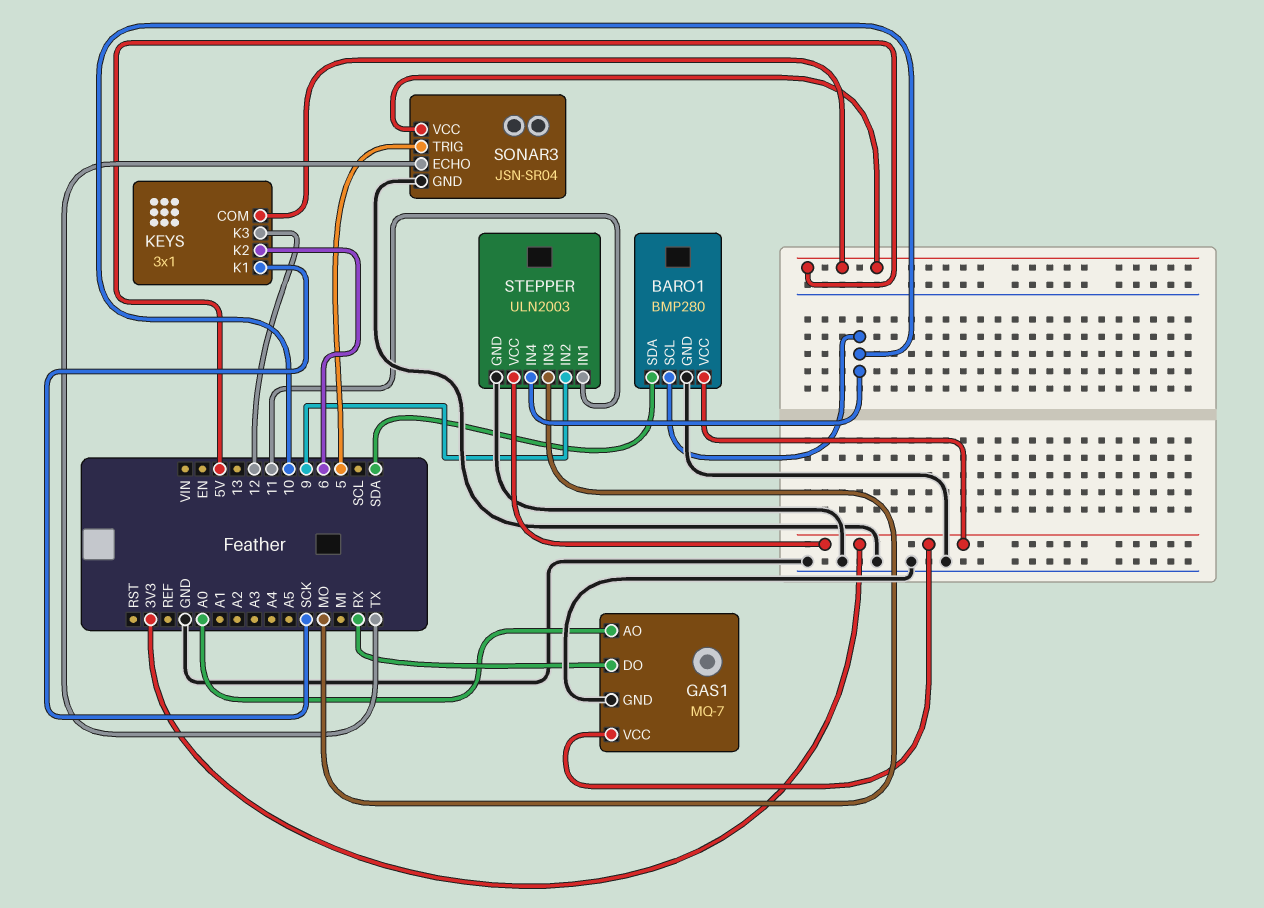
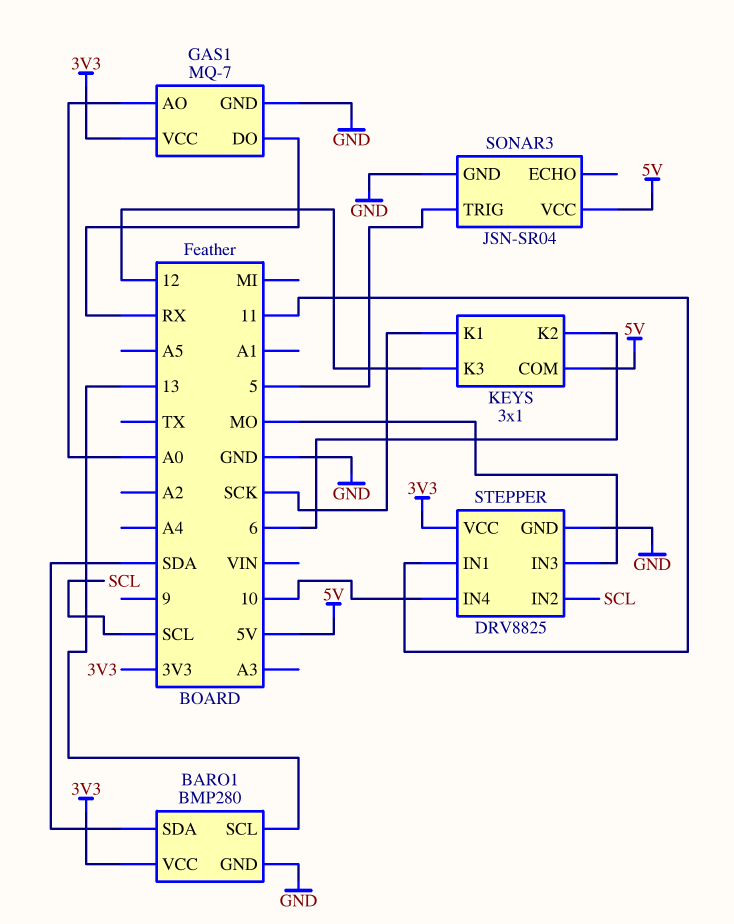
BARO1 pin SCL: 10 -> 13
SONAR3 pin ECHO: TX -> none
STEPPER: ULN2003 -> DRV8825
STEPPER pin IN2: 9 -> SCL

